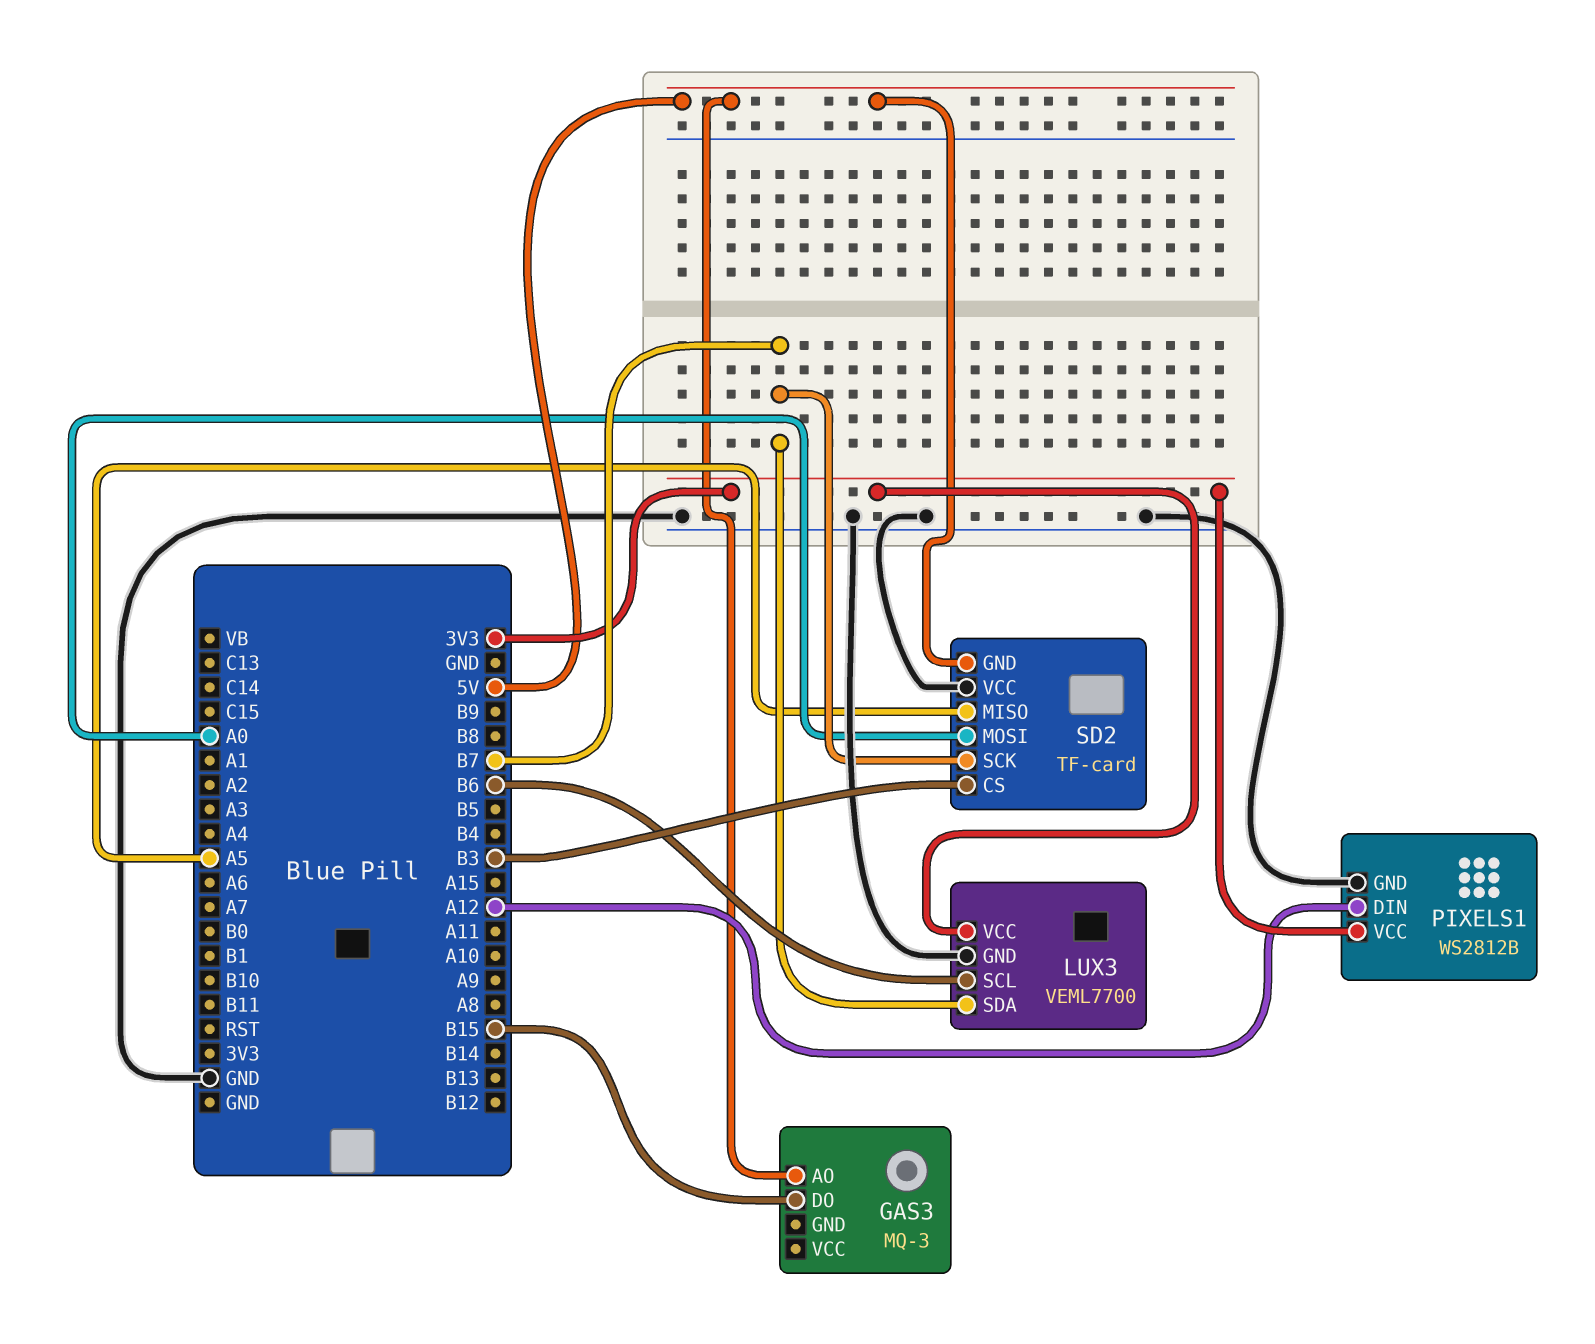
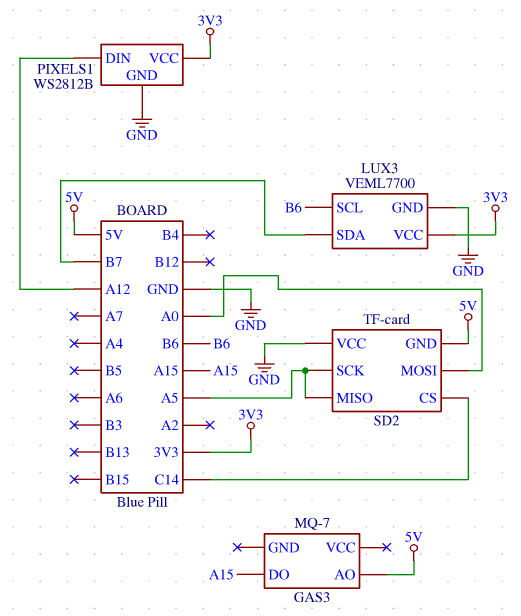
GAS3: MQ-3 -> MQ-7
GAS3 pin DO: B15 -> A15
SD2 pin CS: B3 -> C14
SD2 pin SCK: B7 -> A5

